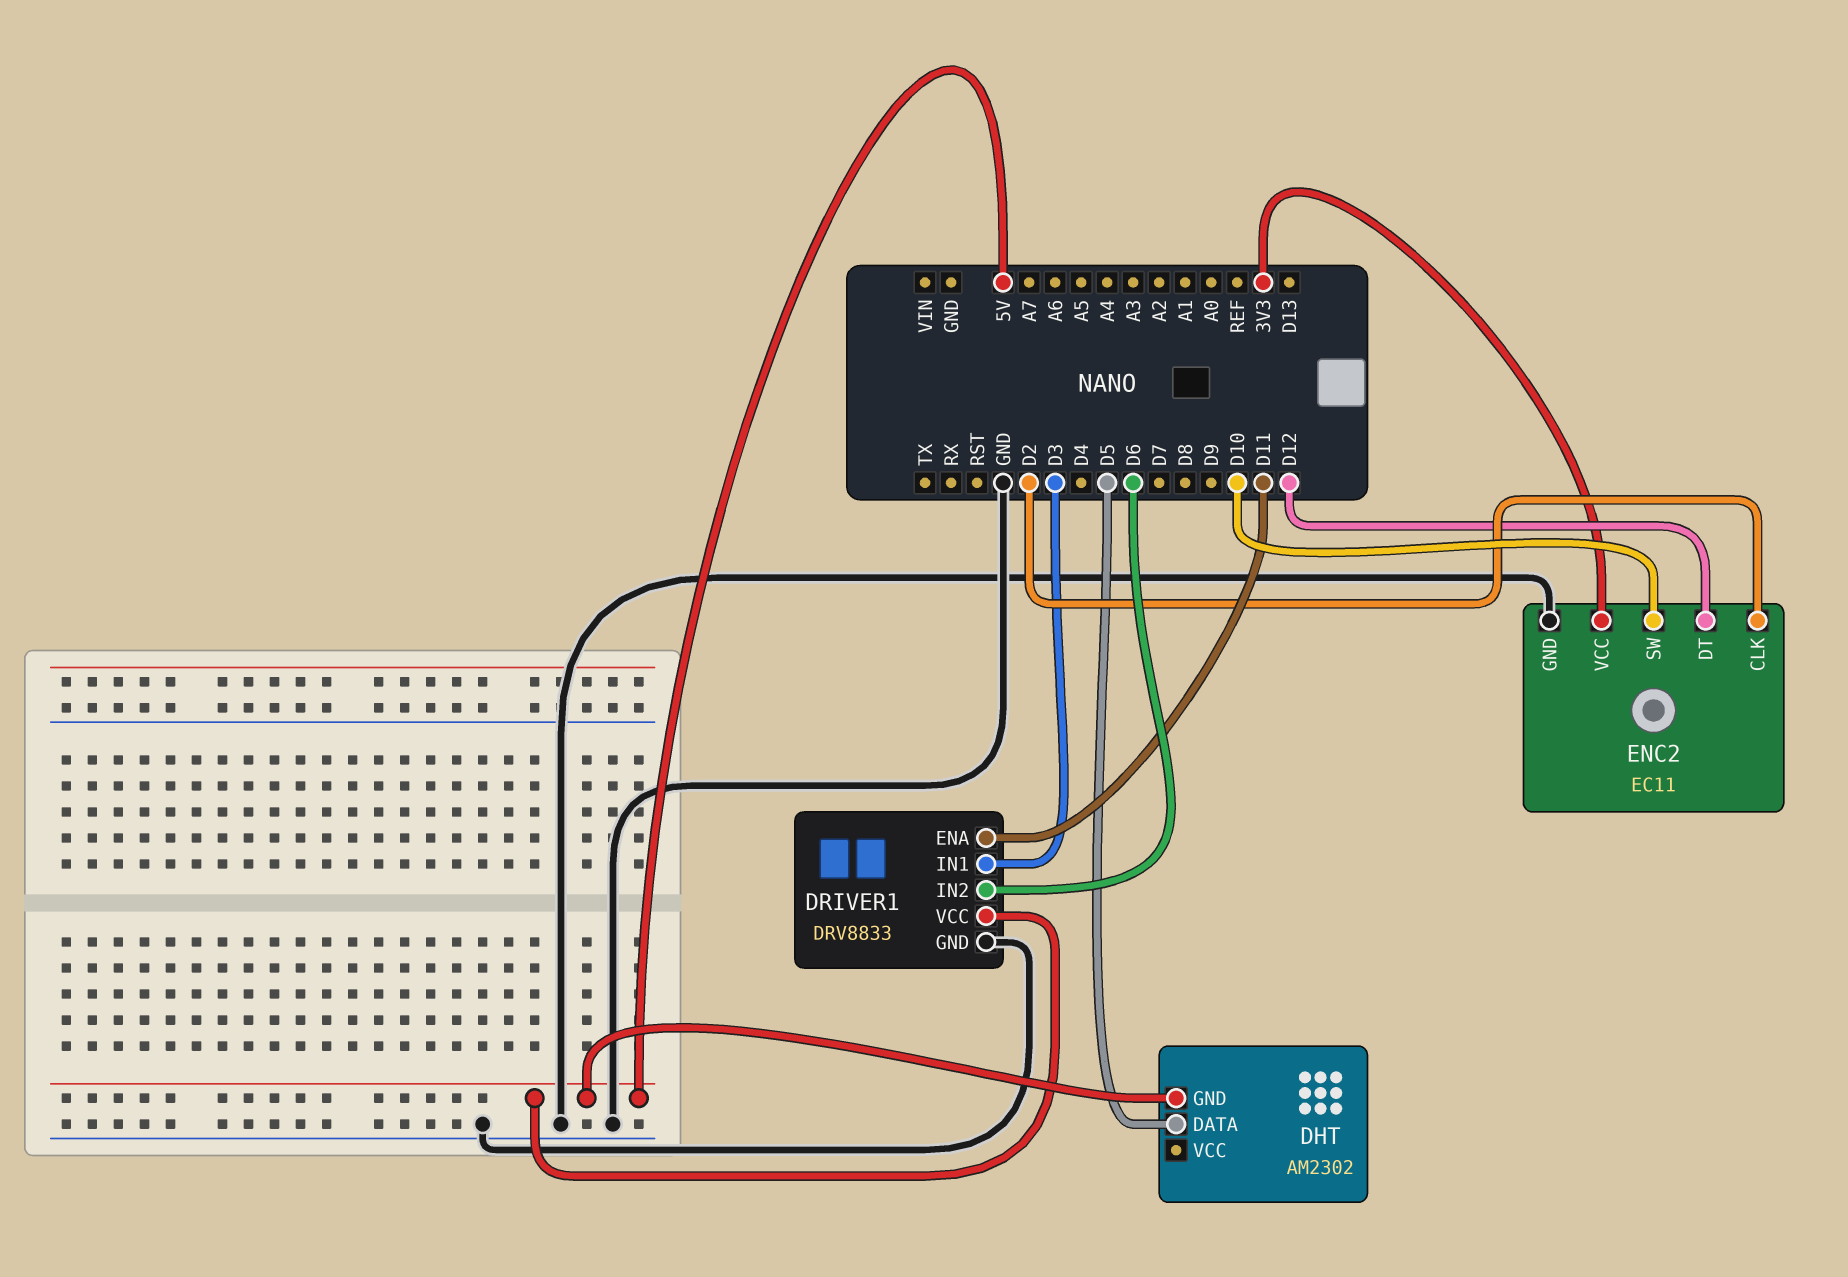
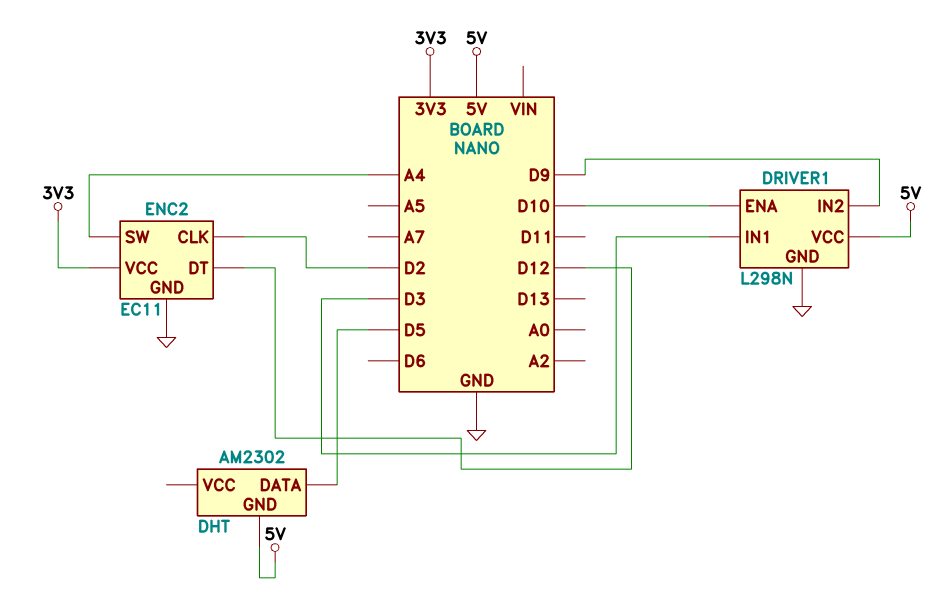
DRIVER1: DRV8833 -> L298N
DRIVER1 pin ENA: D11 -> D10
DRIVER1 pin IN2: D6 -> D9
ENC2 pin SW: D10 -> A4

